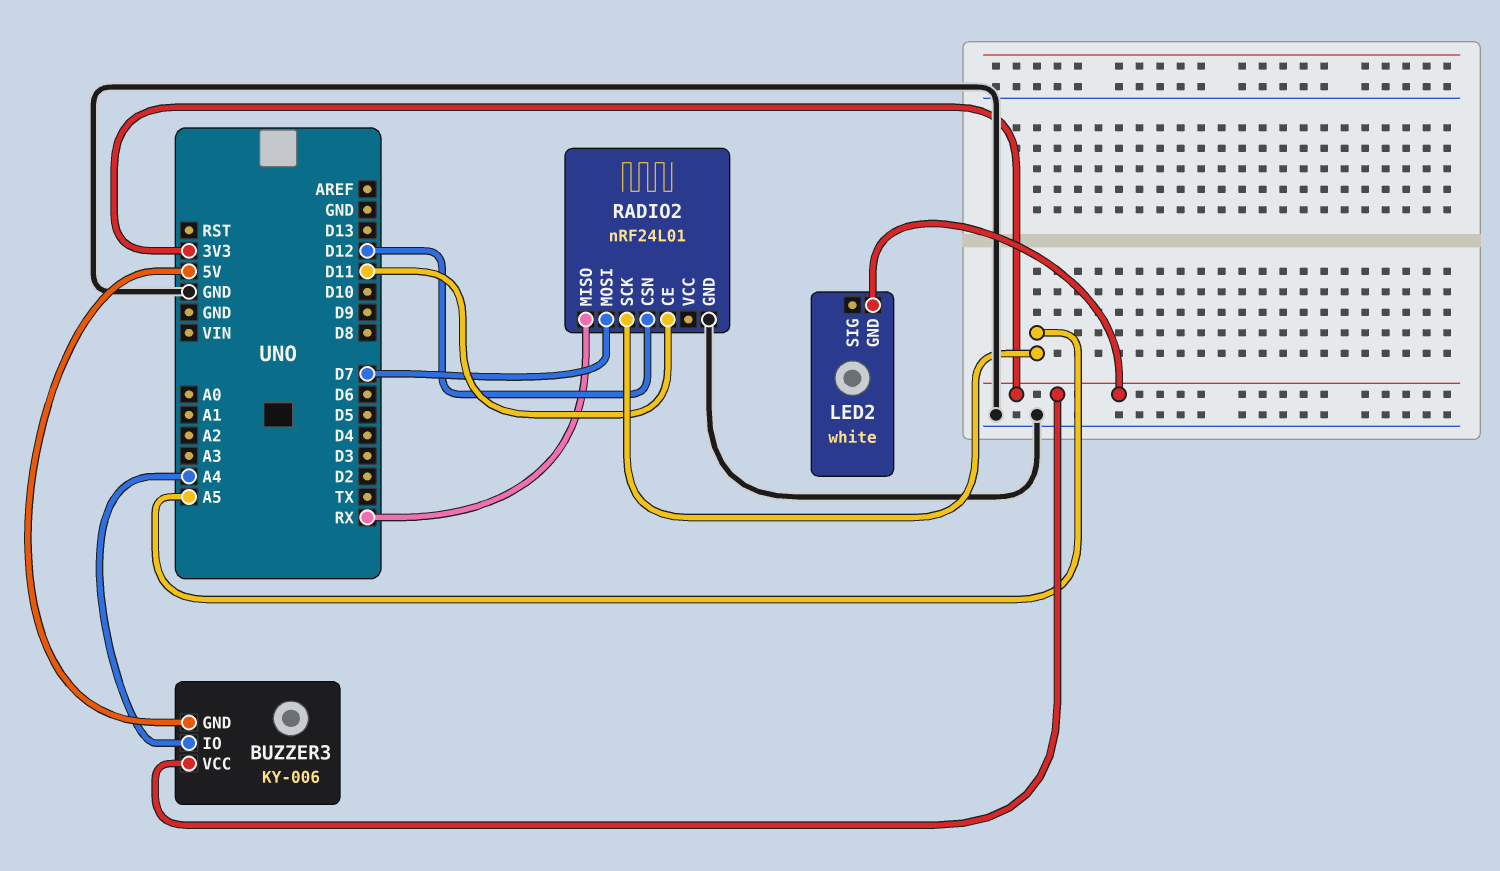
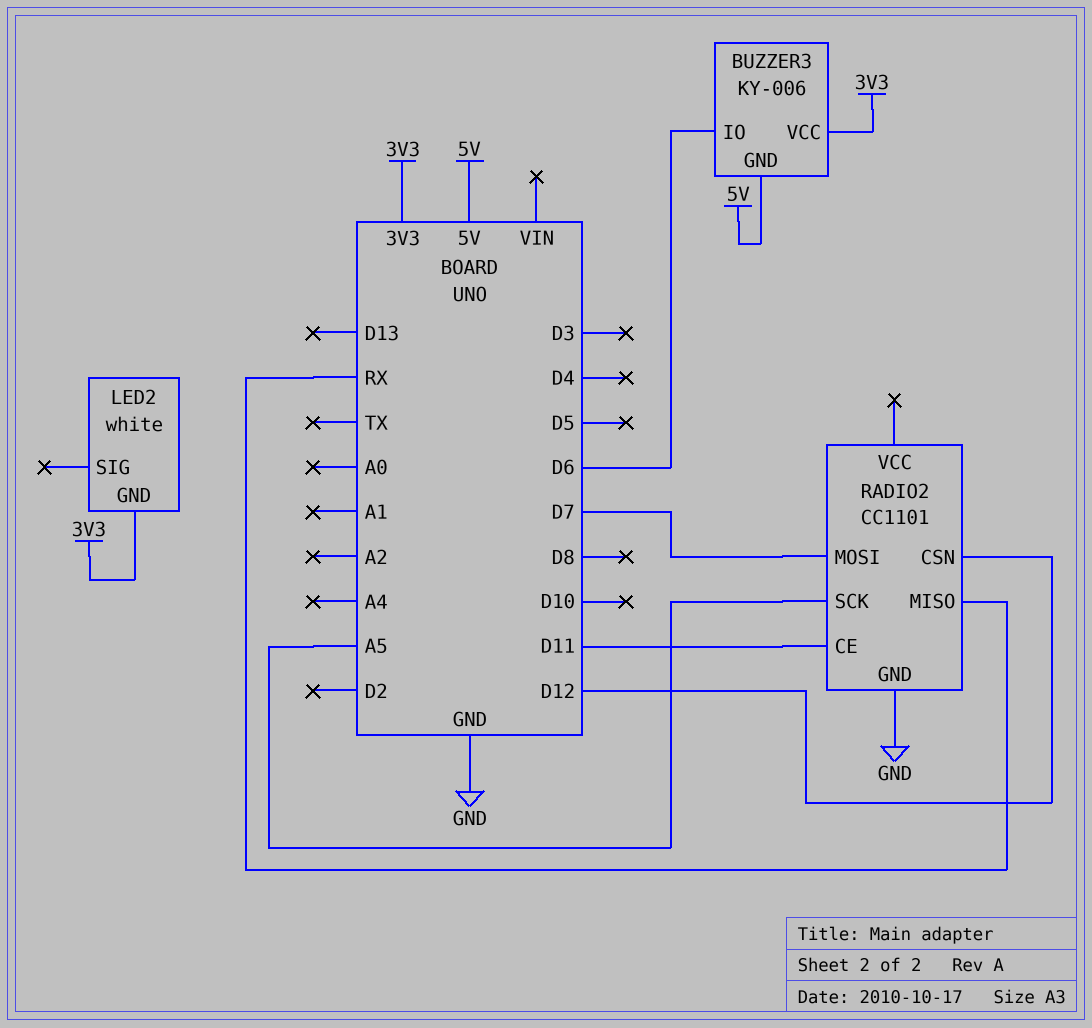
BUZZER3 pin IO: A4 -> D6
RADIO2: nRF24L01 -> CC1101

